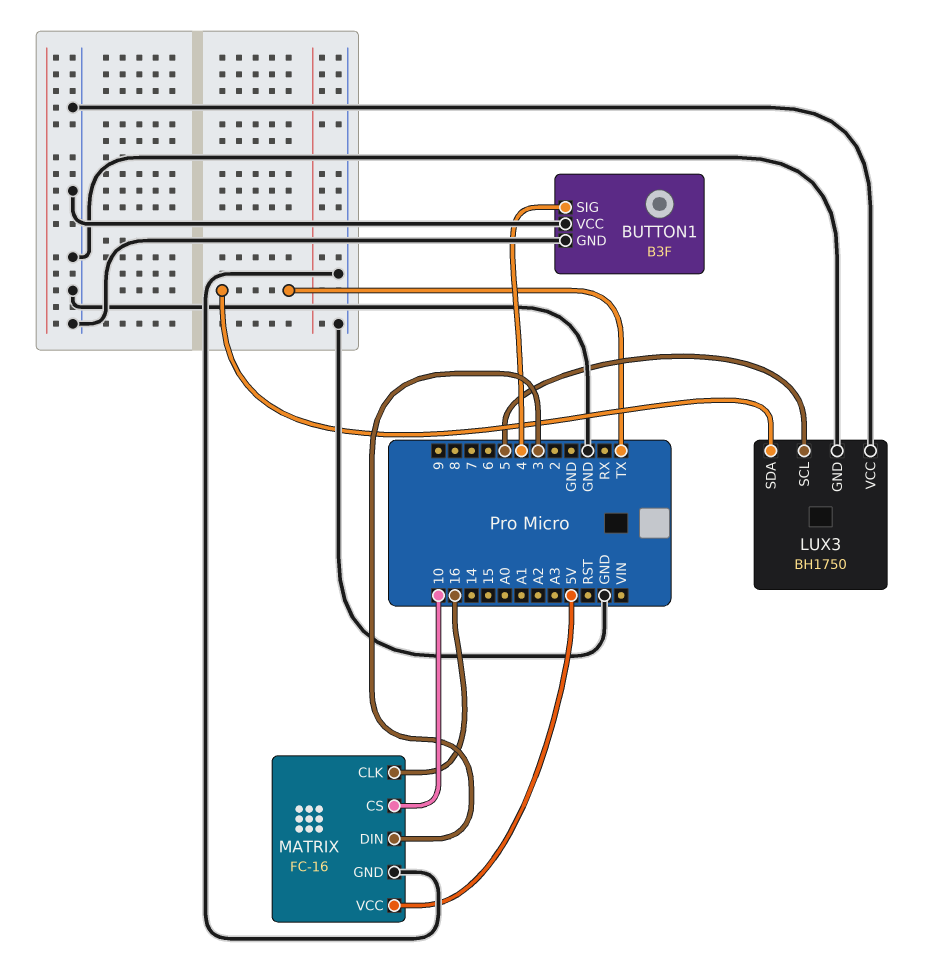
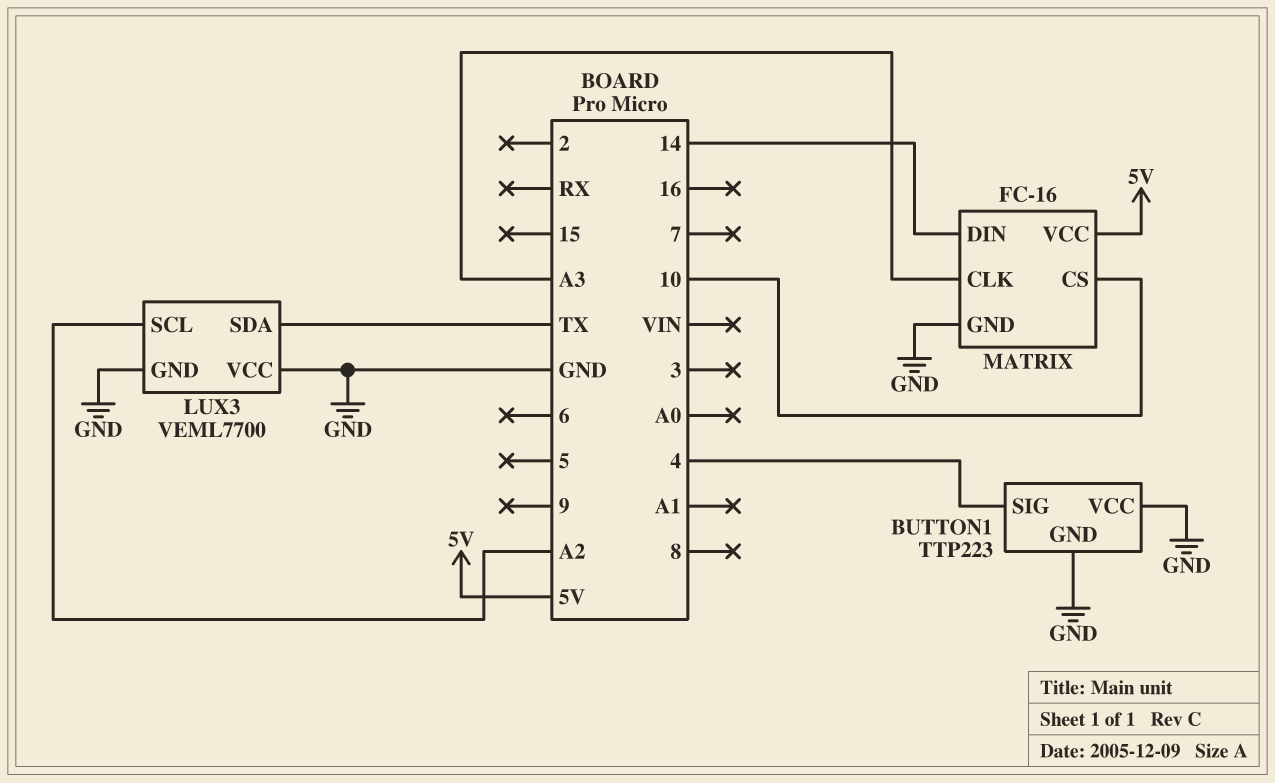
BUTTON1: B3F -> TTP223
LUX3: BH1750 -> VEML7700
LUX3 pin SCL: 5 -> A2
MATRIX pin CLK: 16 -> A3
MATRIX pin DIN: 3 -> 14

